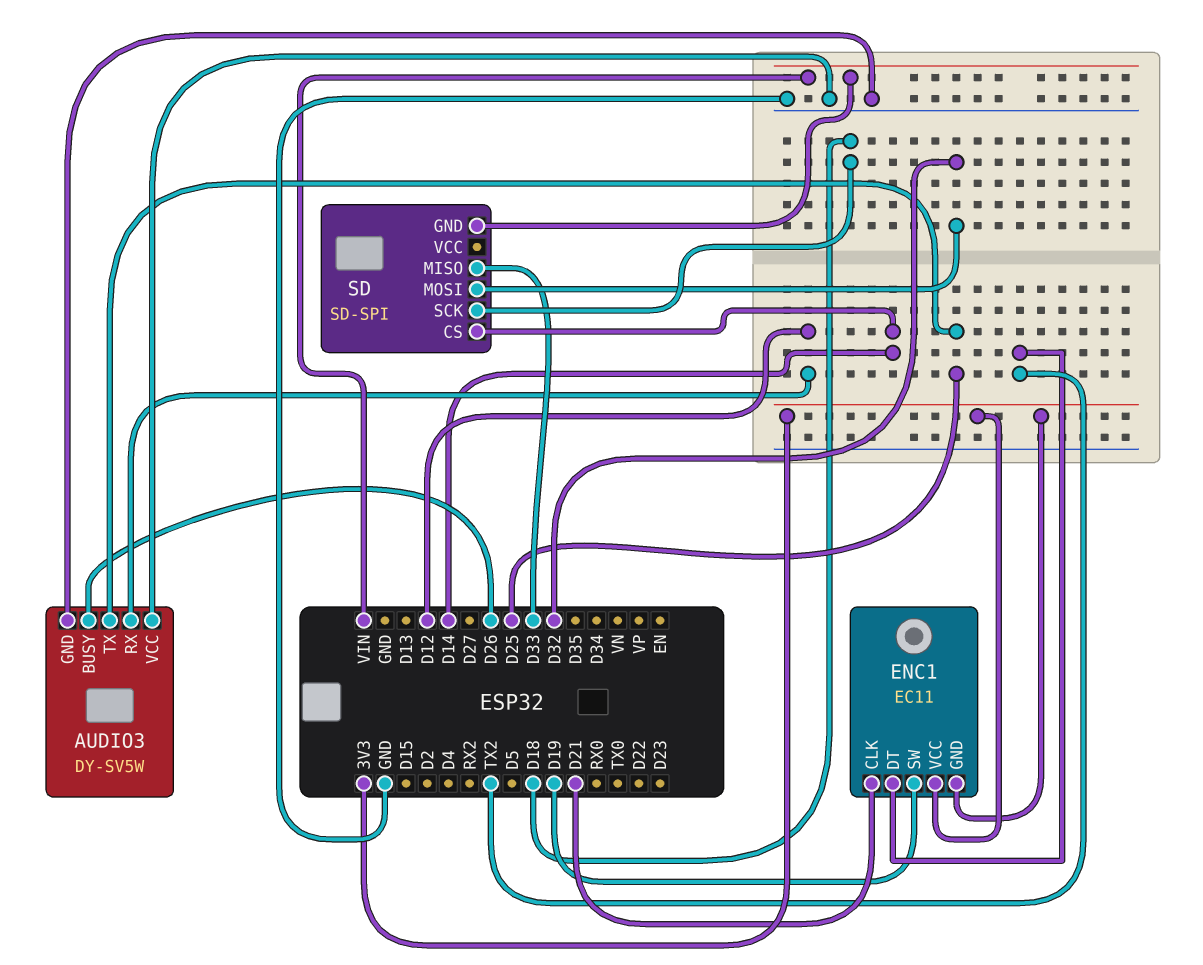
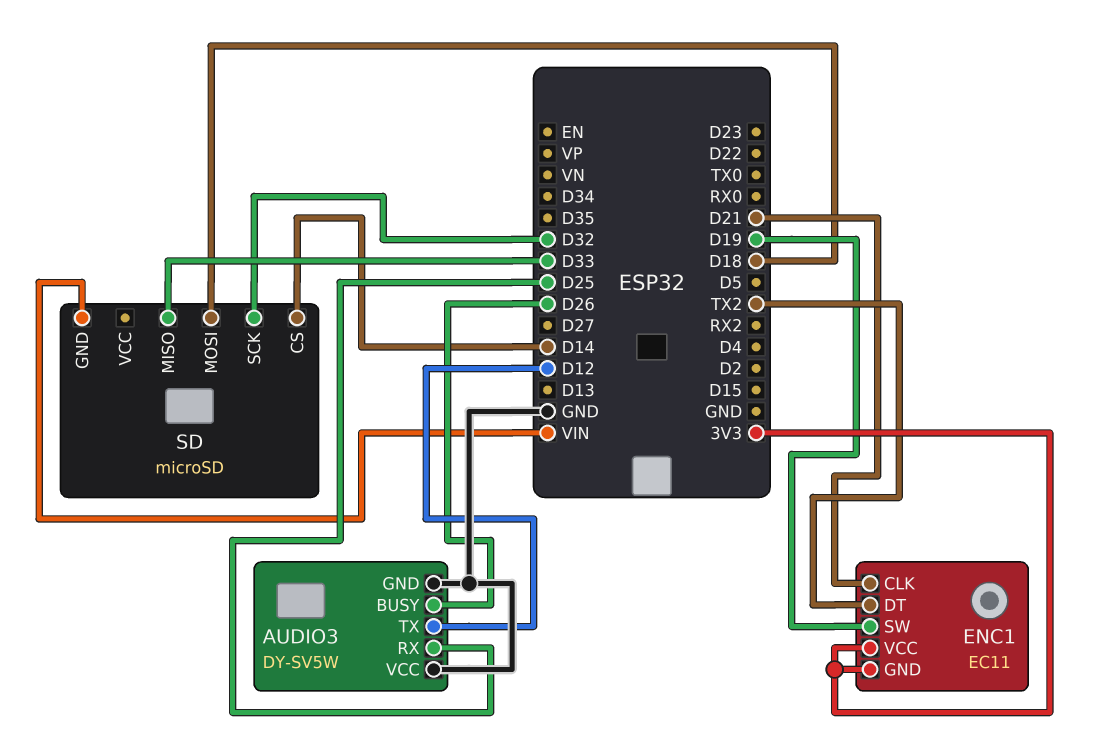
AUDIO3 pin RX: D12 -> D25
AUDIO3 pin TX: D25 -> D12
SD: SD-SPI -> microSD
SD pin MOSI: D32 -> D18
SD pin SCK: D18 -> D32

